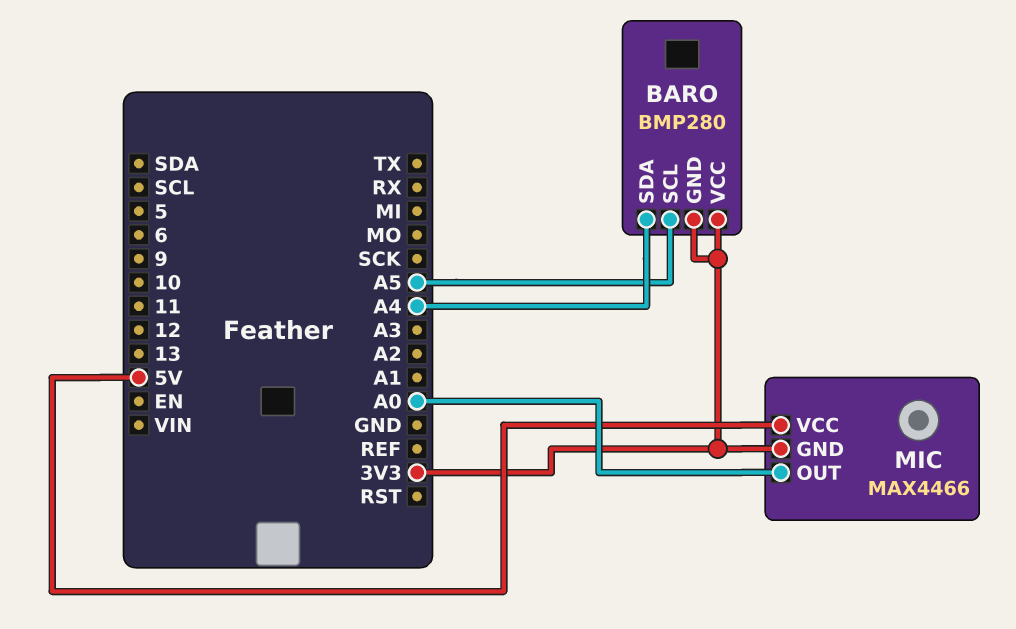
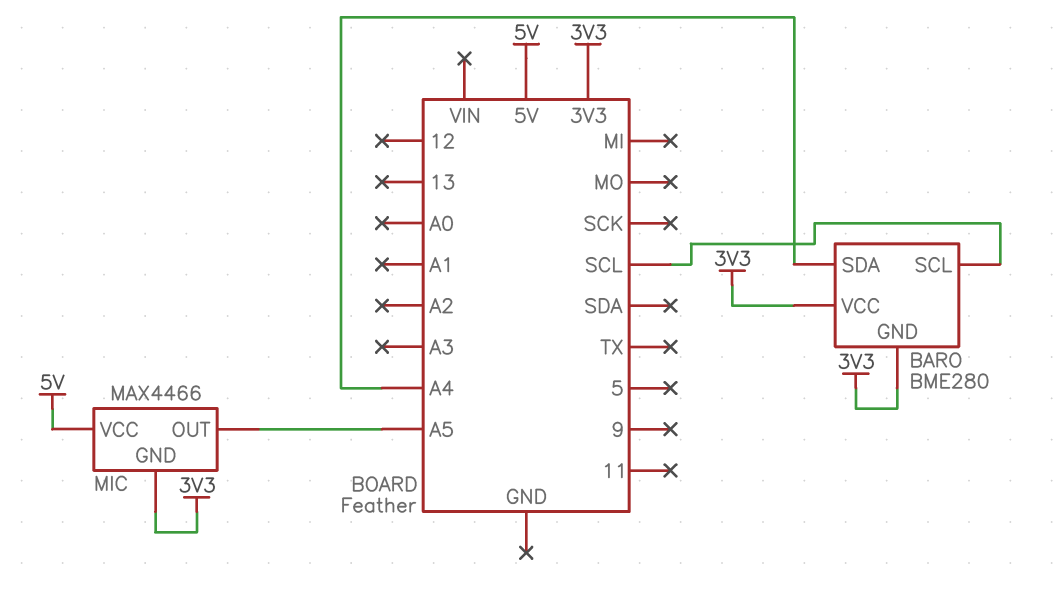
BARO: BMP280 -> BME280
BARO pin SCL: A5 -> SCL
MIC pin OUT: A0 -> A5

